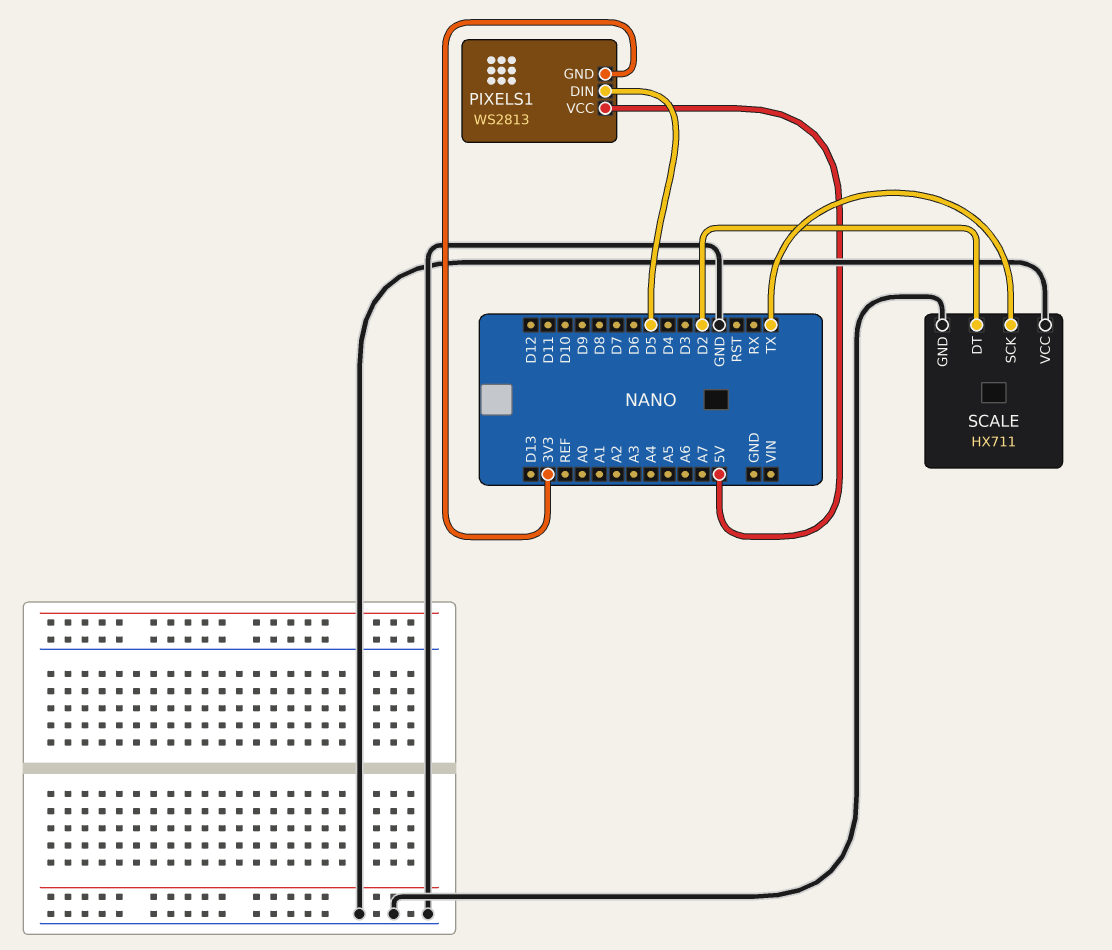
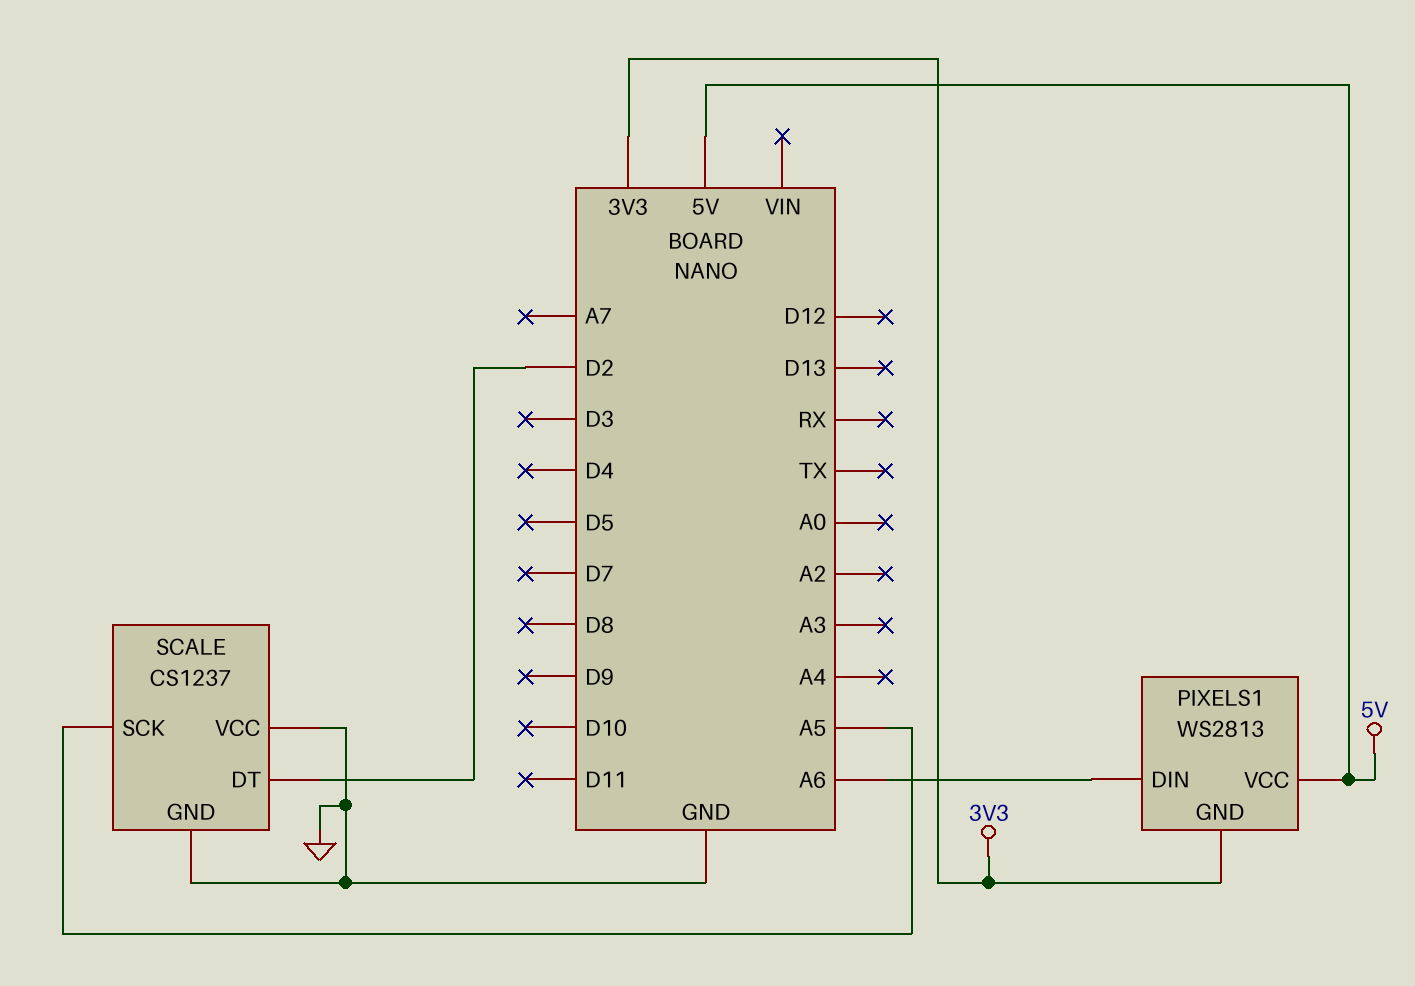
PIXELS1 pin DIN: D5 -> A6
SCALE: HX711 -> CS1237
SCALE pin SCK: TX -> A5

